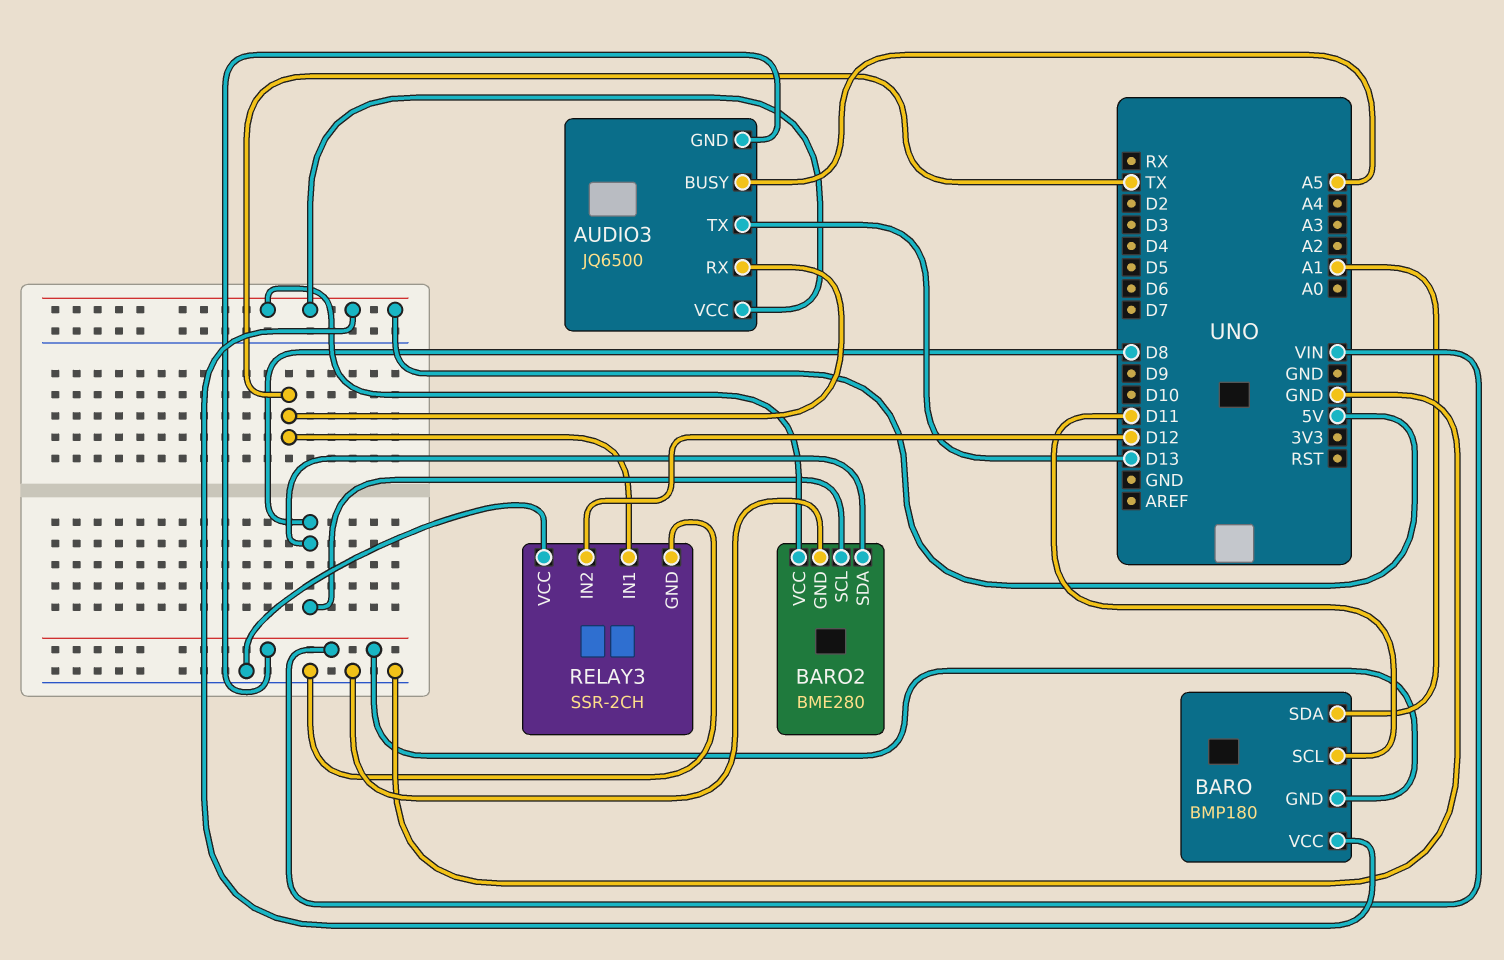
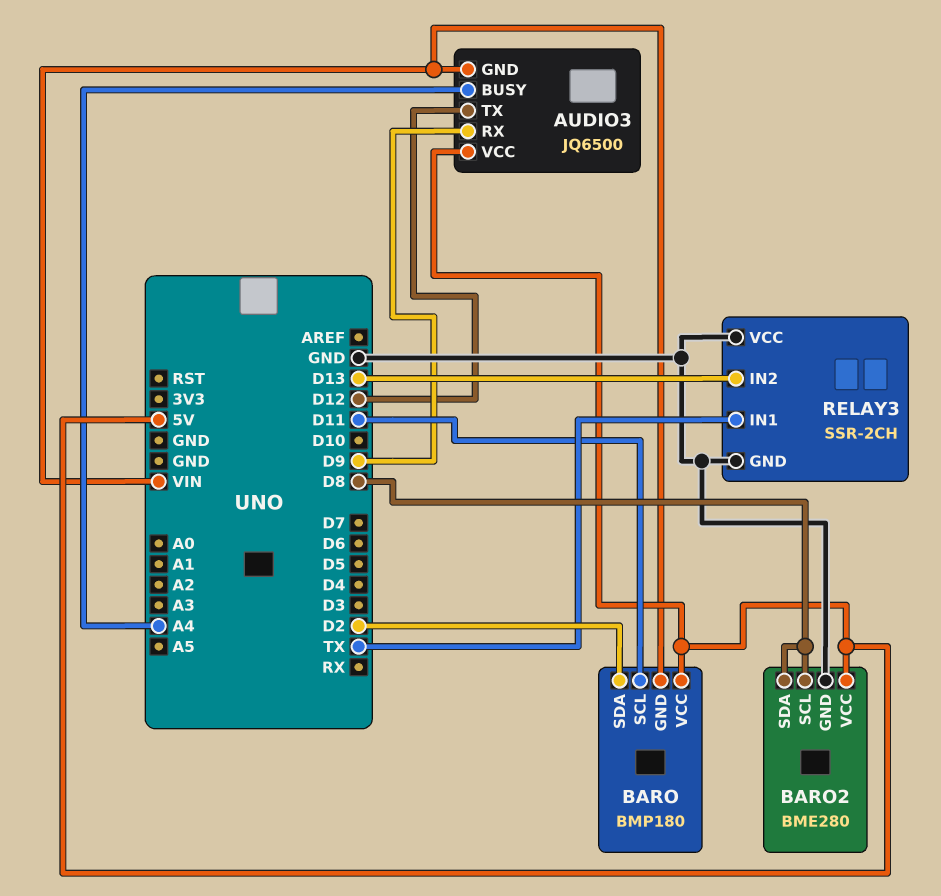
AUDIO3 pin BUSY: A5 -> A4
AUDIO3 pin RX: TX -> D9
AUDIO3 pin TX: D13 -> D12
BARO pin SDA: A1 -> D2
RELAY3 pin IN2: D12 -> D13

